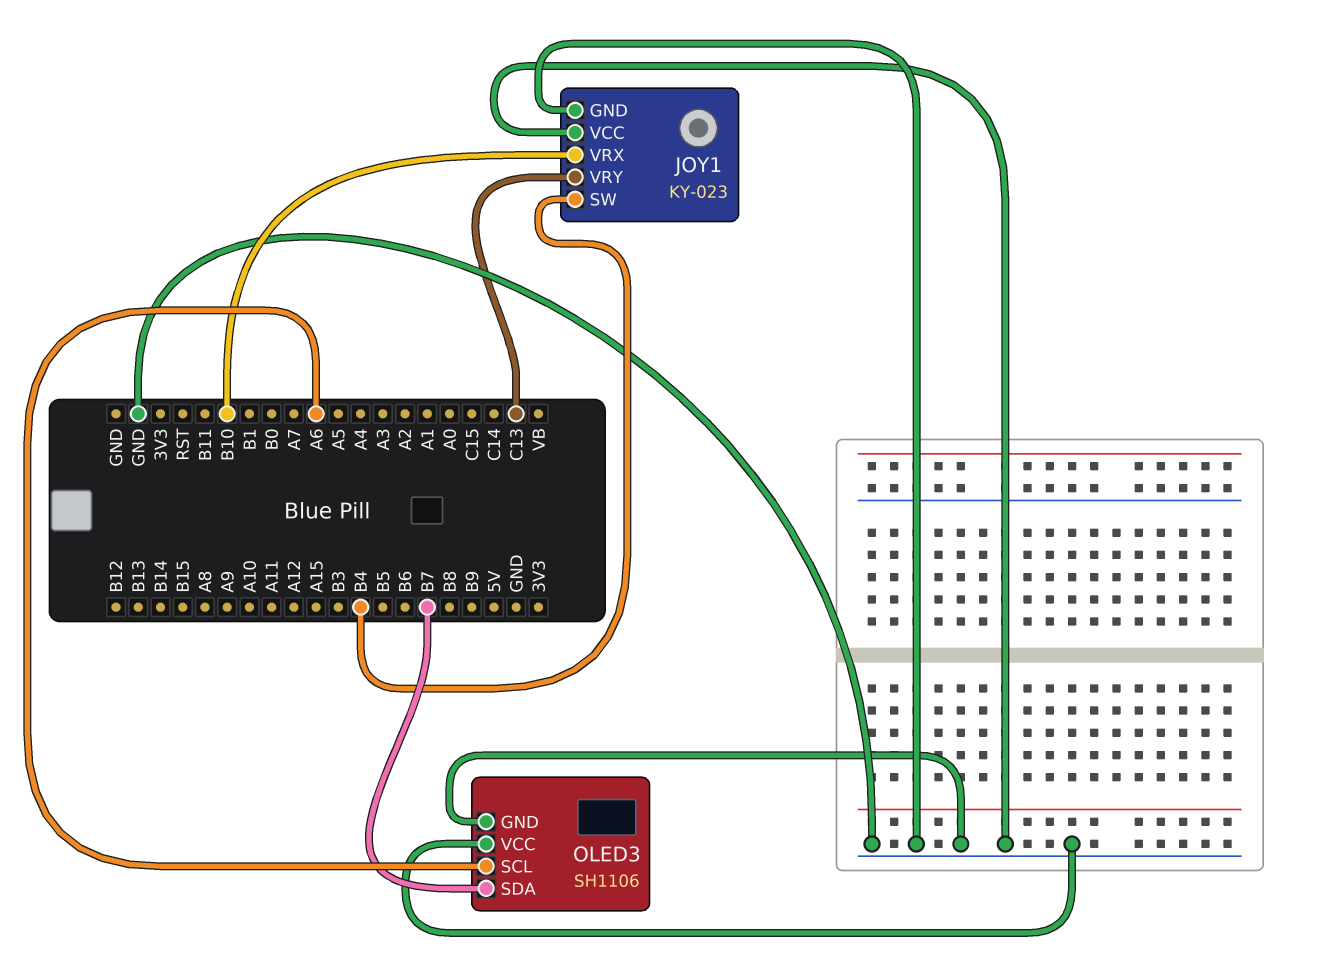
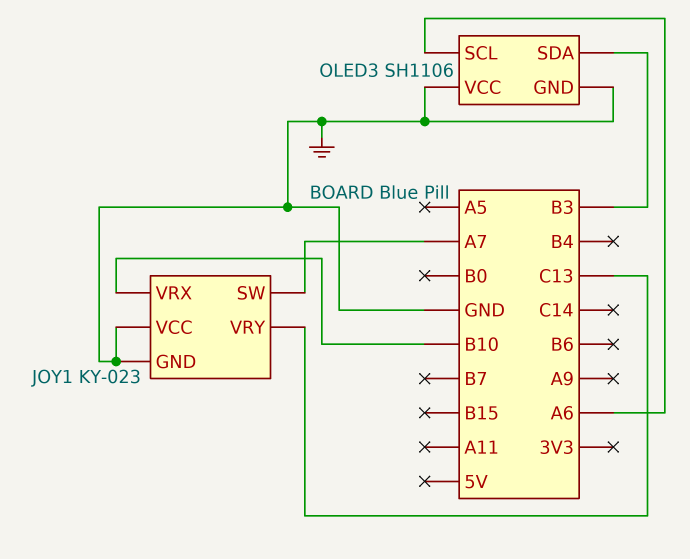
JOY1 pin SW: B4 -> A7
OLED3 pin SDA: B7 -> B3

